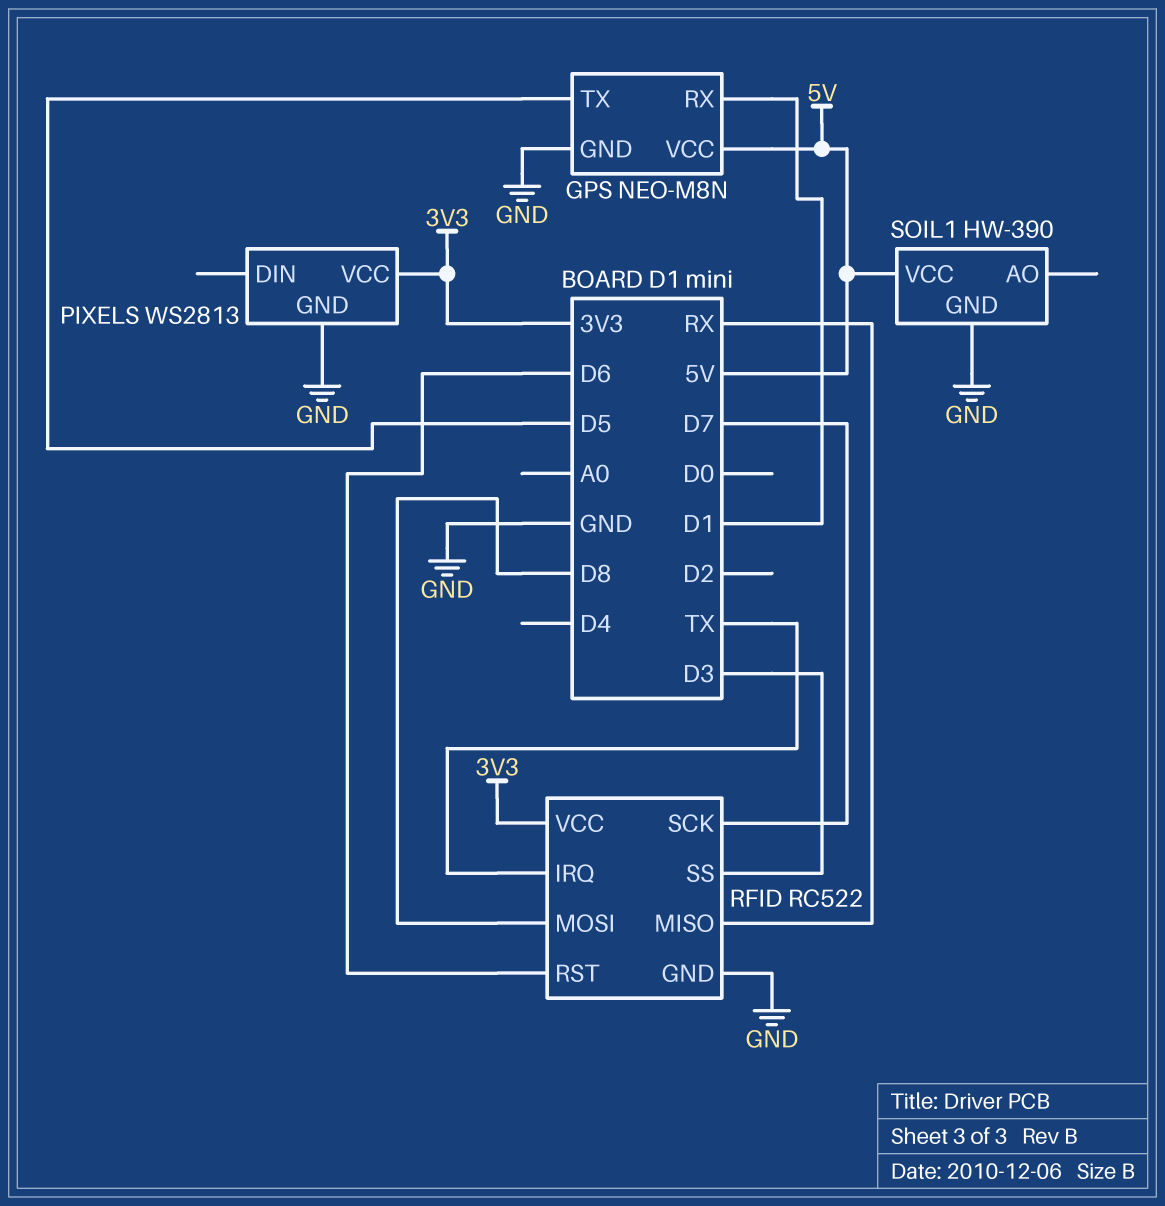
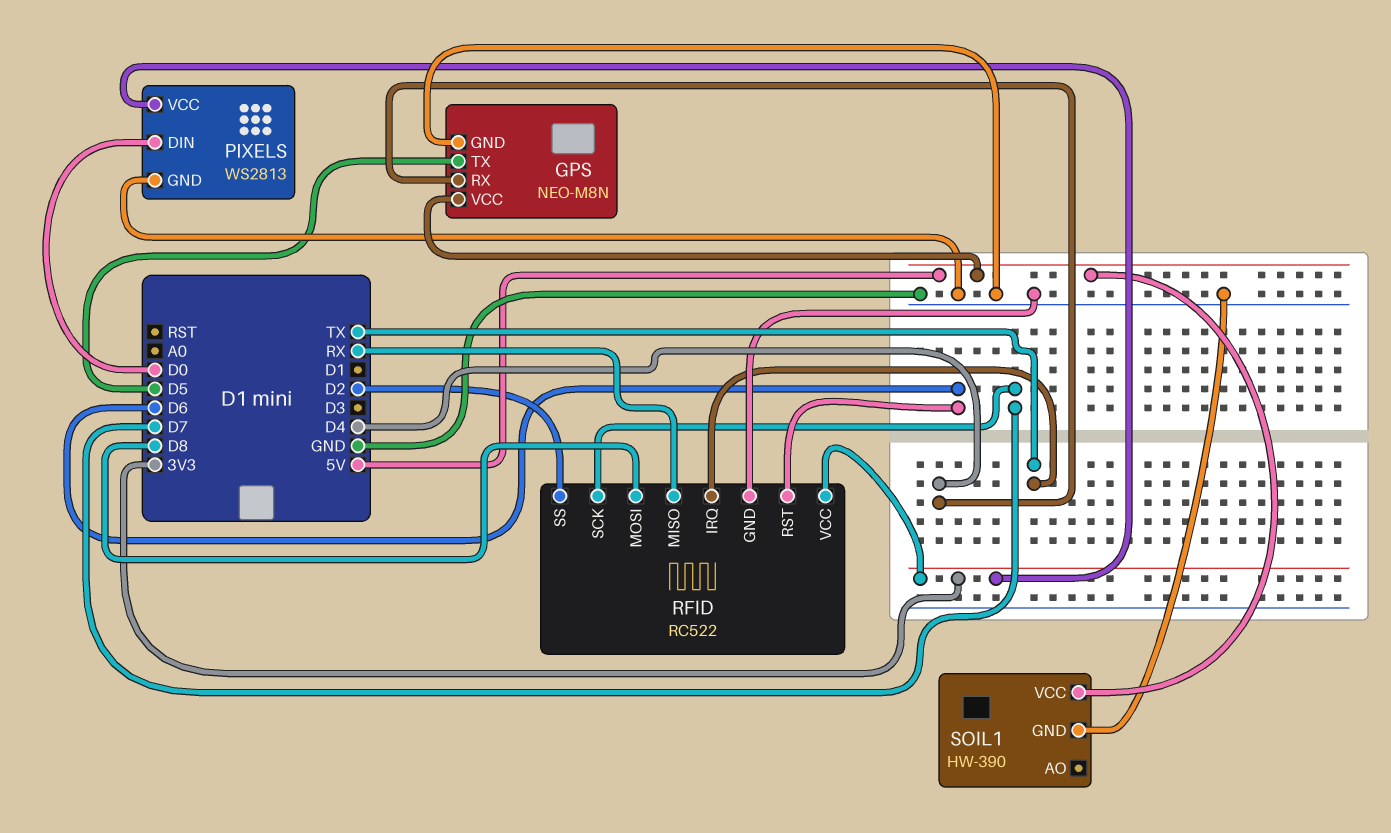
GPS pin RX: D1 -> D4
PIXELS pin DIN: none -> D0
RFID pin SS: D3 -> D2

